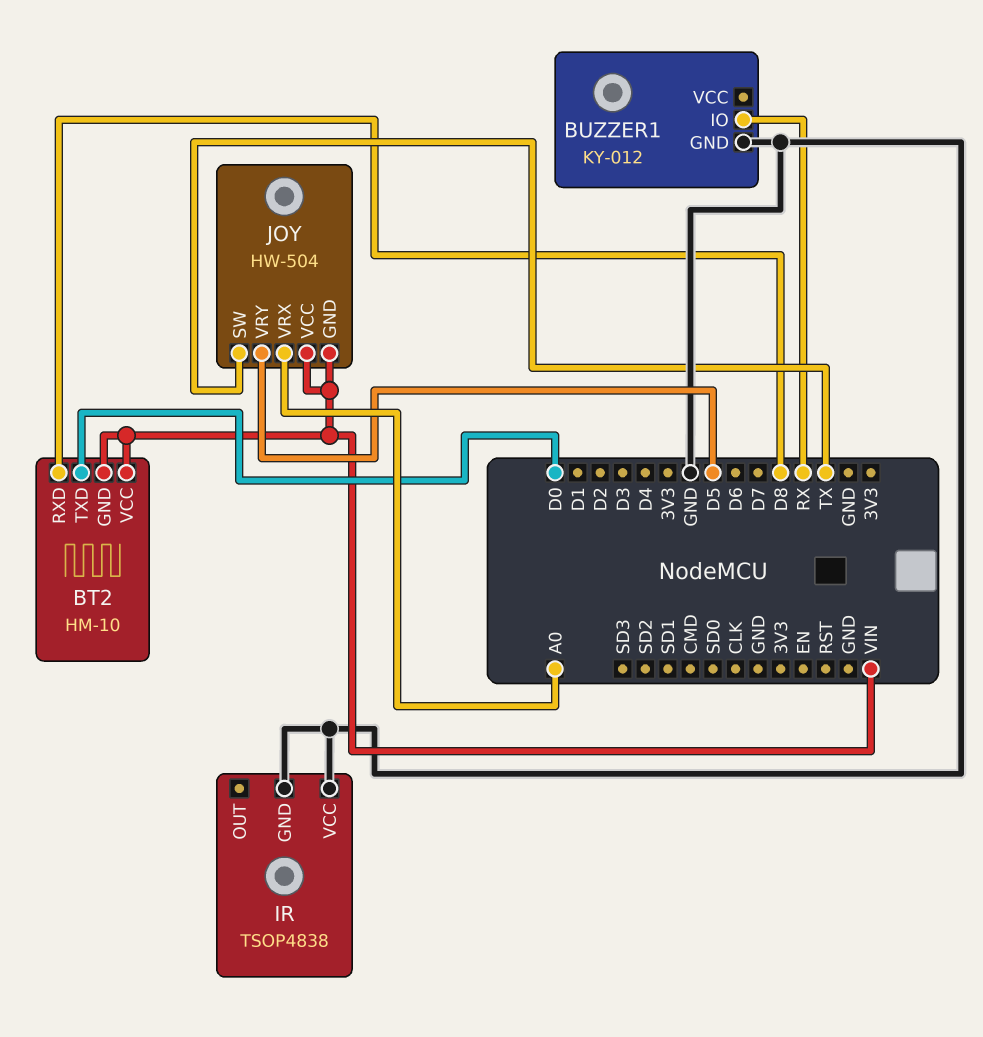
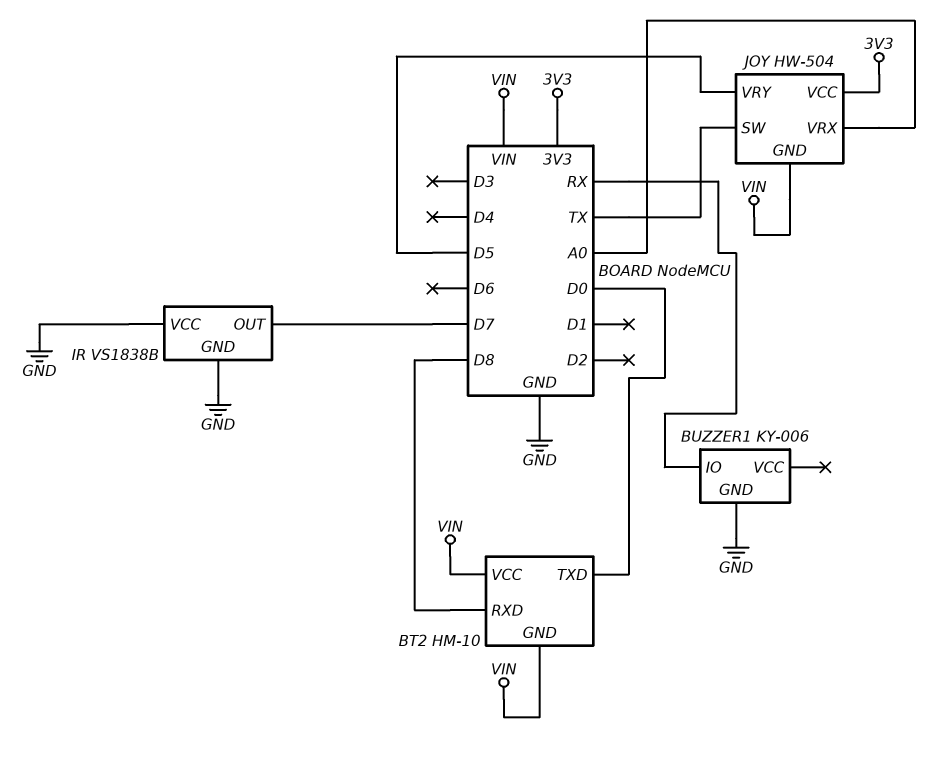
BUZZER1: KY-012 -> KY-006
IR: TSOP4838 -> VS1838B
IR pin OUT: none -> D7
JOY pin VCC: VIN -> 3V3

